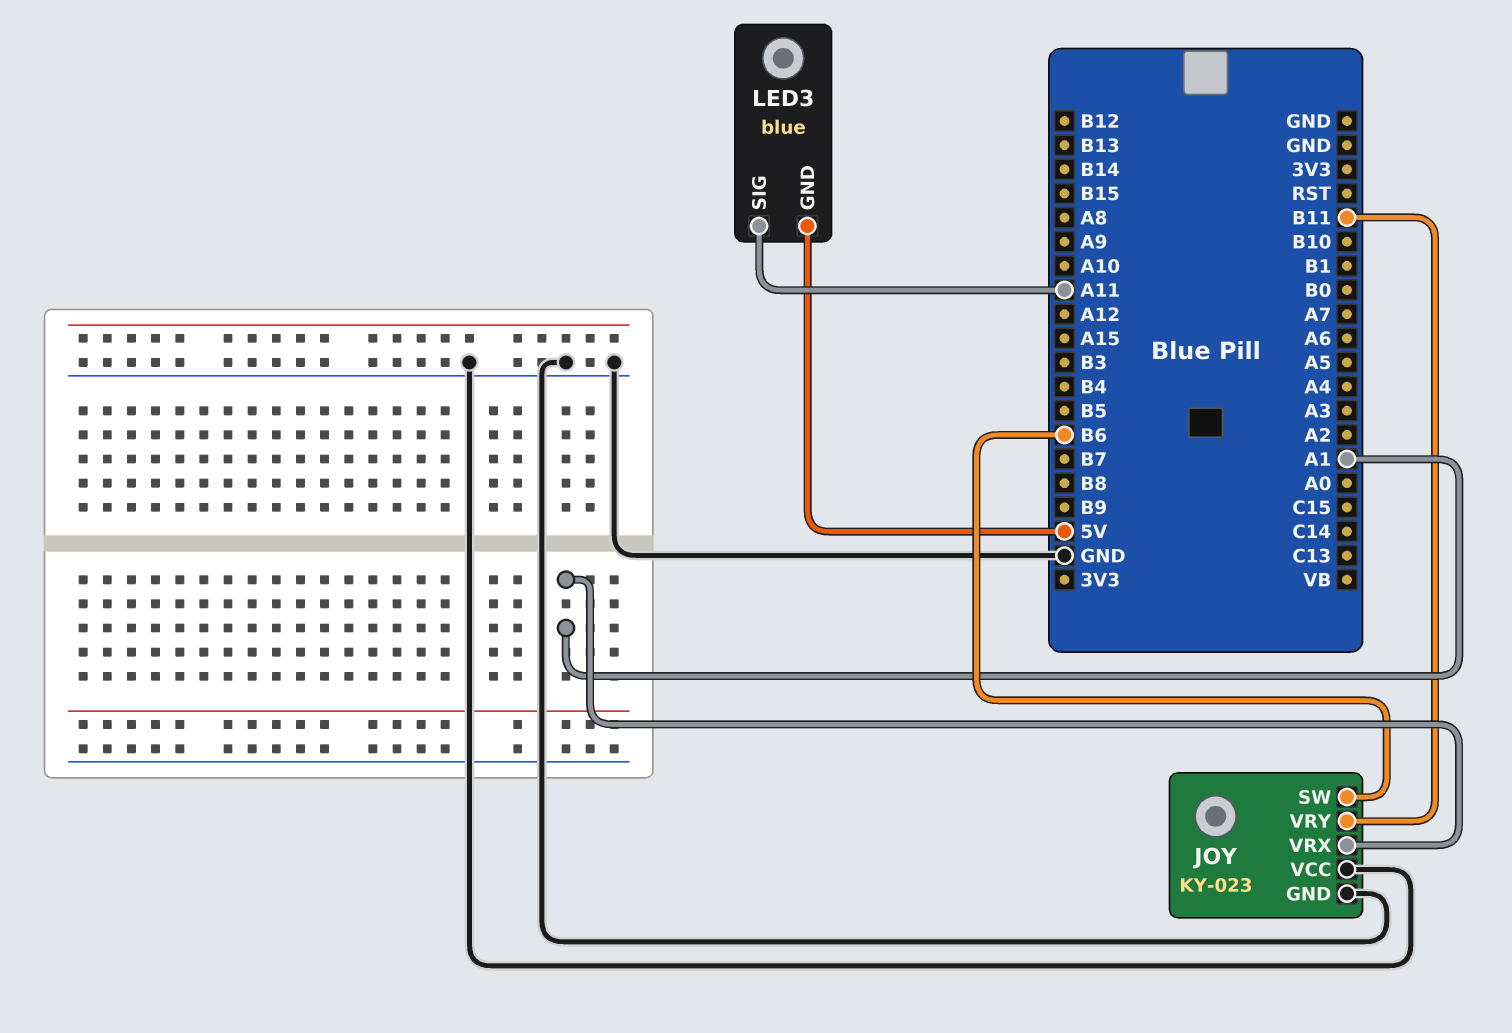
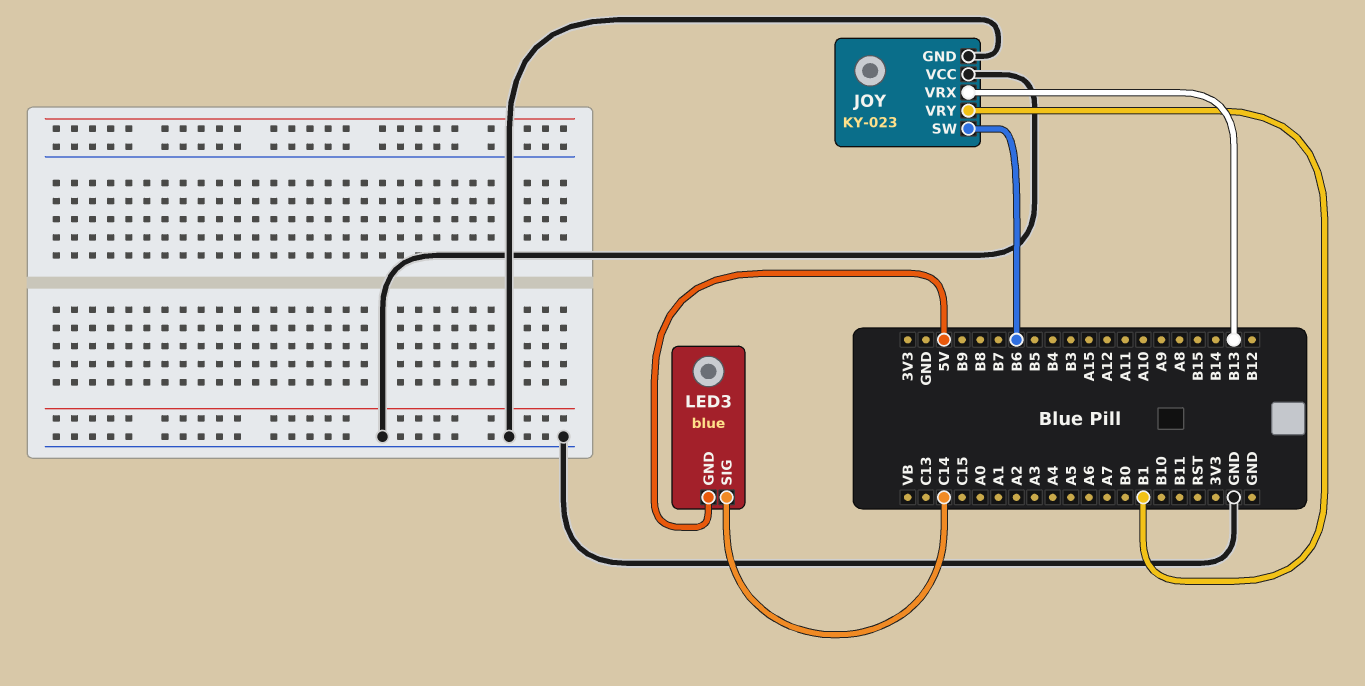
JOY pin VRX: A1 -> B13
JOY pin VRY: B11 -> B1
LED3 pin SIG: A11 -> C14

